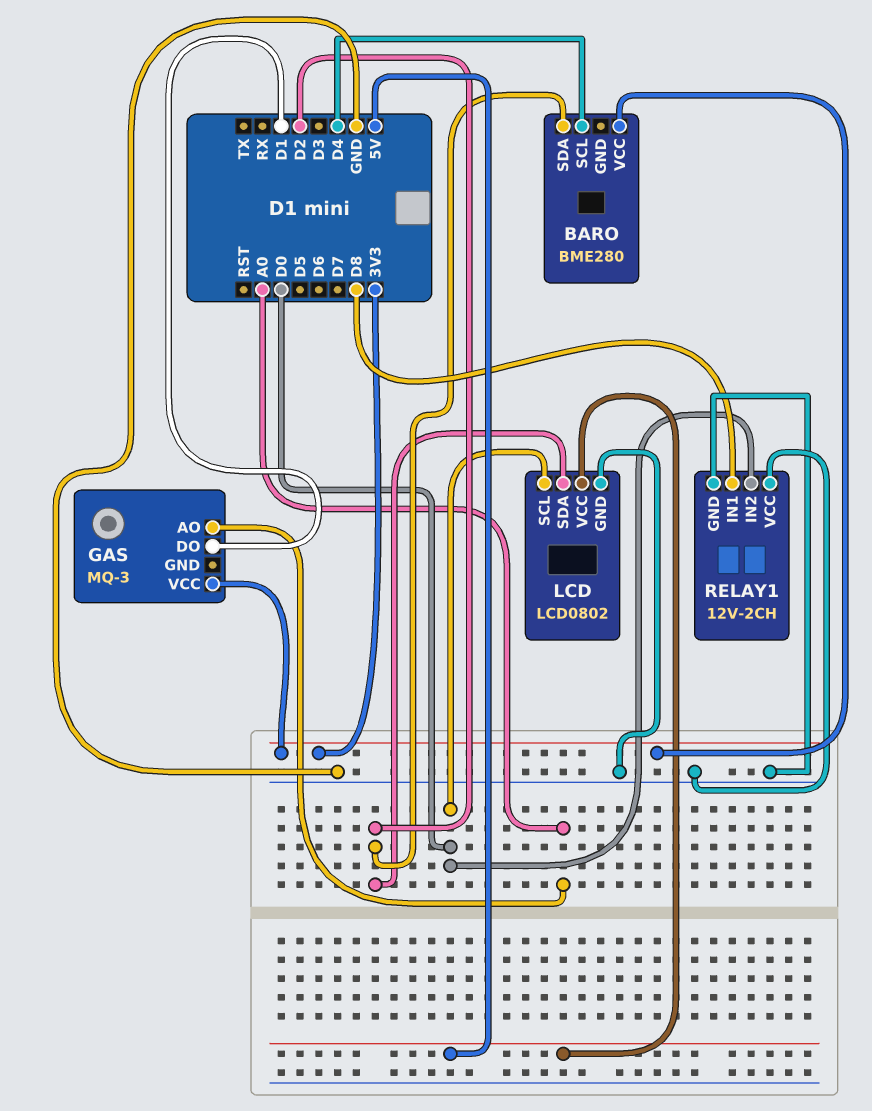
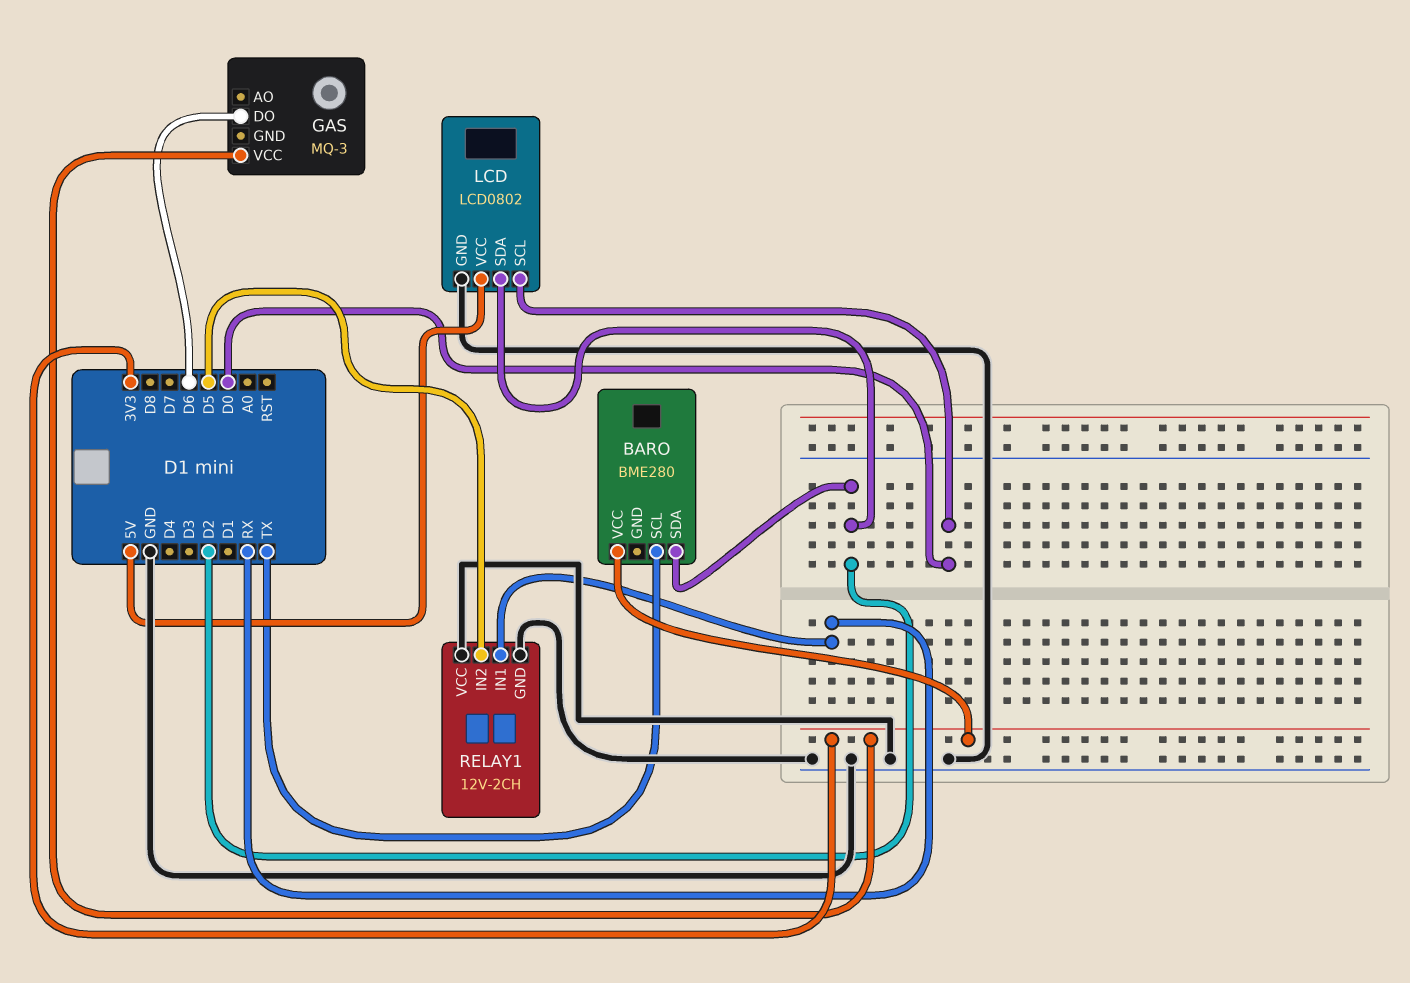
BARO pin SCL: D4 -> TX
GAS pin AO: A0 -> none
GAS pin DO: D1 -> D6
RELAY1 pin IN1: D8 -> RX
RELAY1 pin IN2: D0 -> D5

